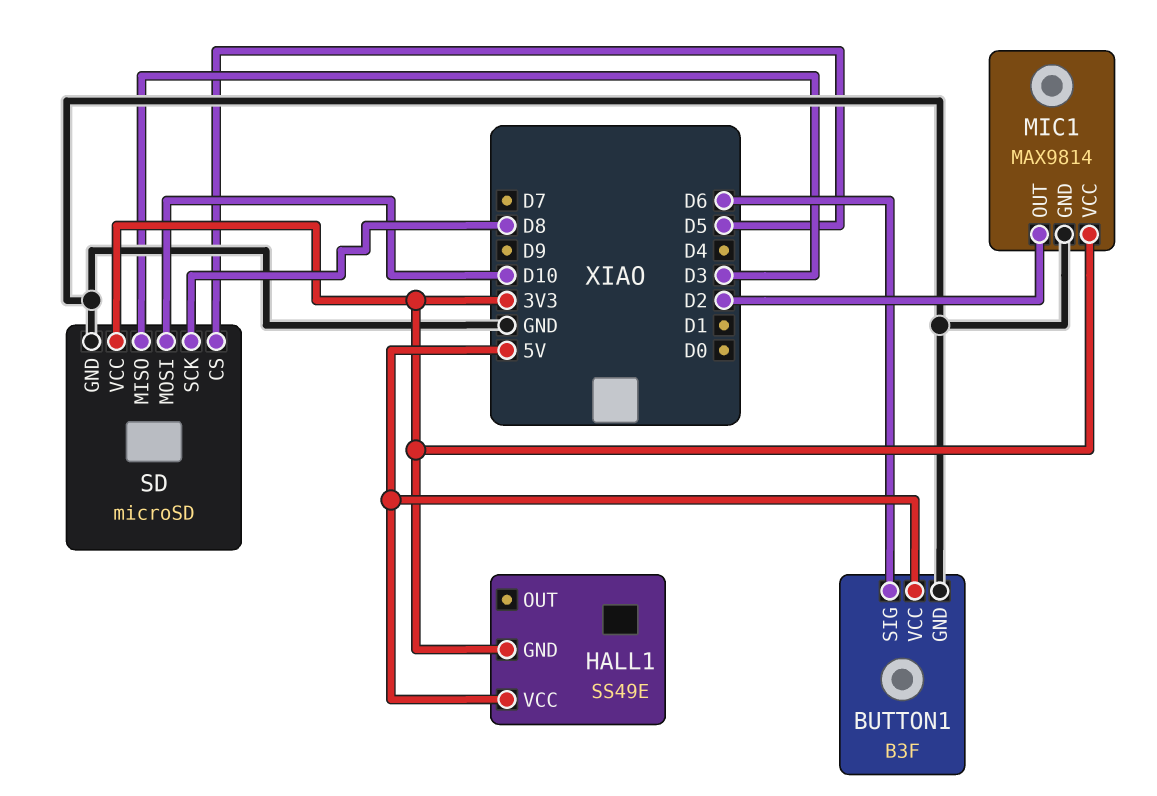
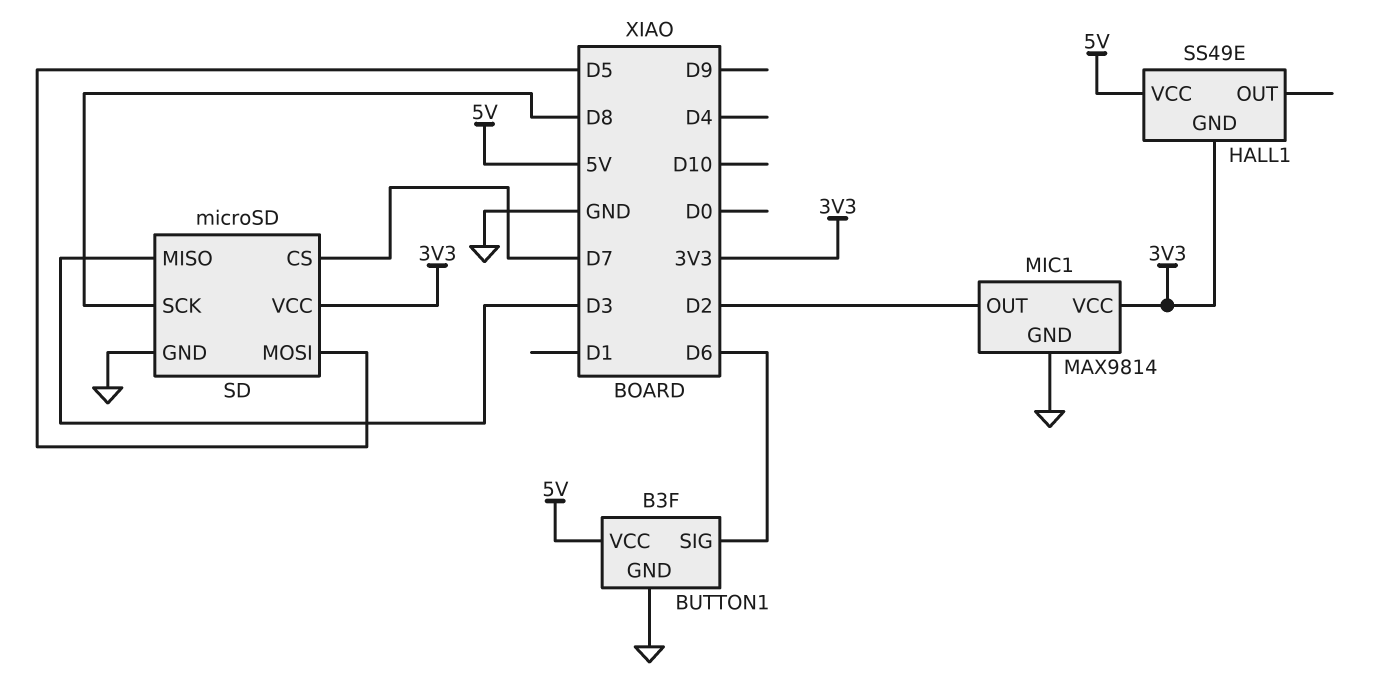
SD pin CS: D5 -> D7
SD pin MOSI: D10 -> D5

